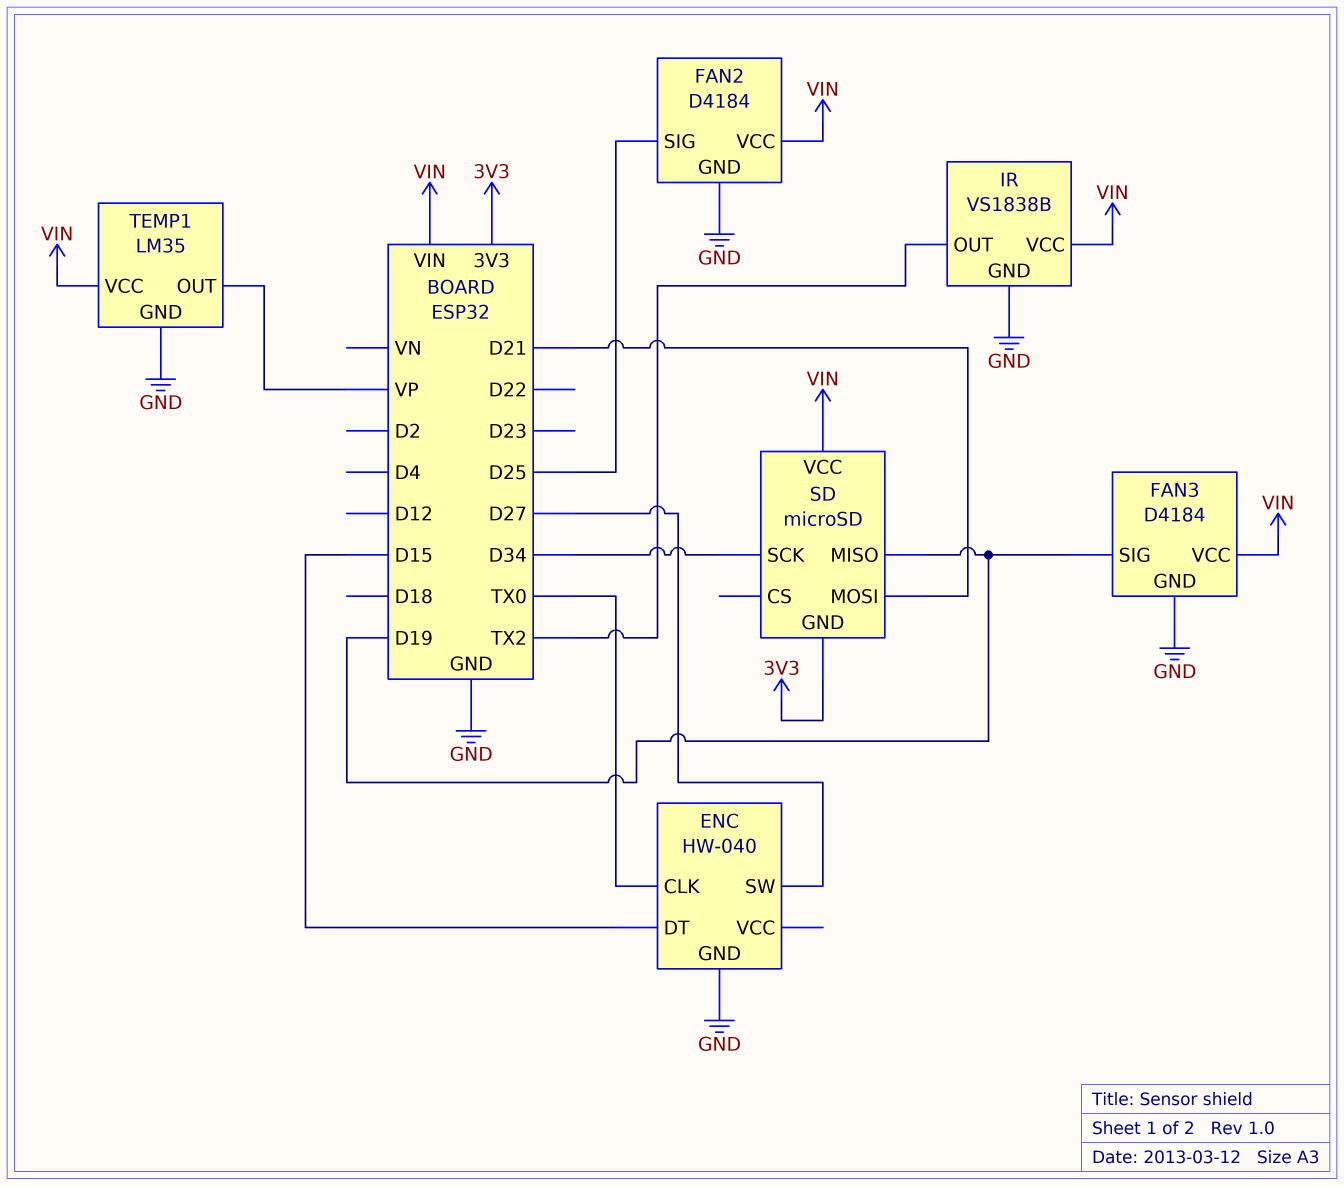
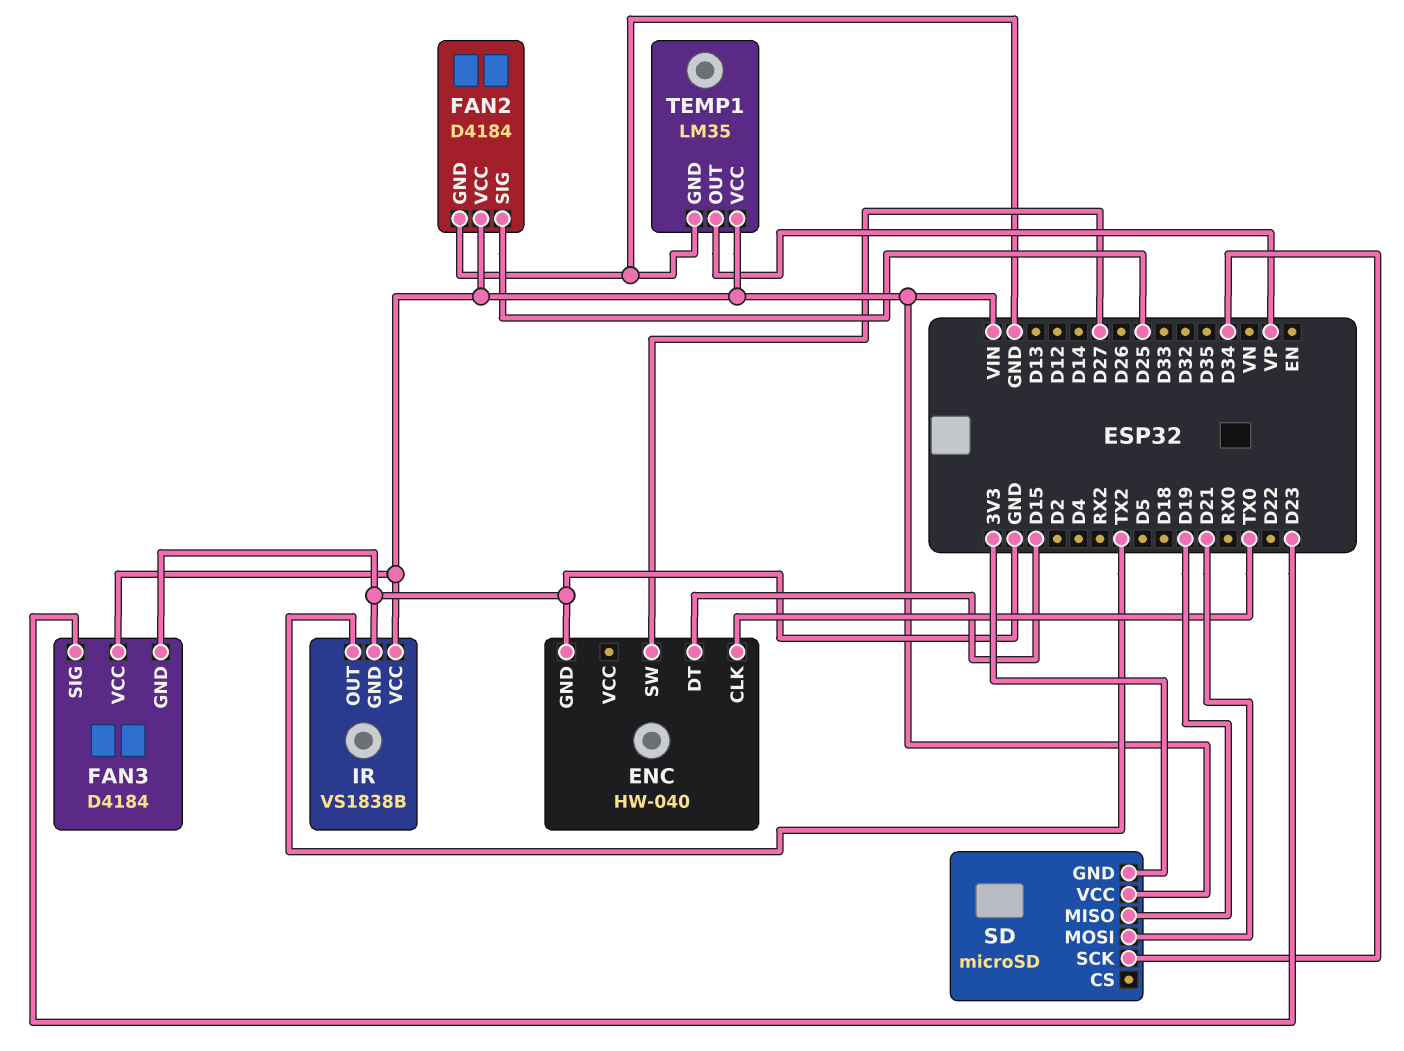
FAN3 pin SIG: D19 -> D23

